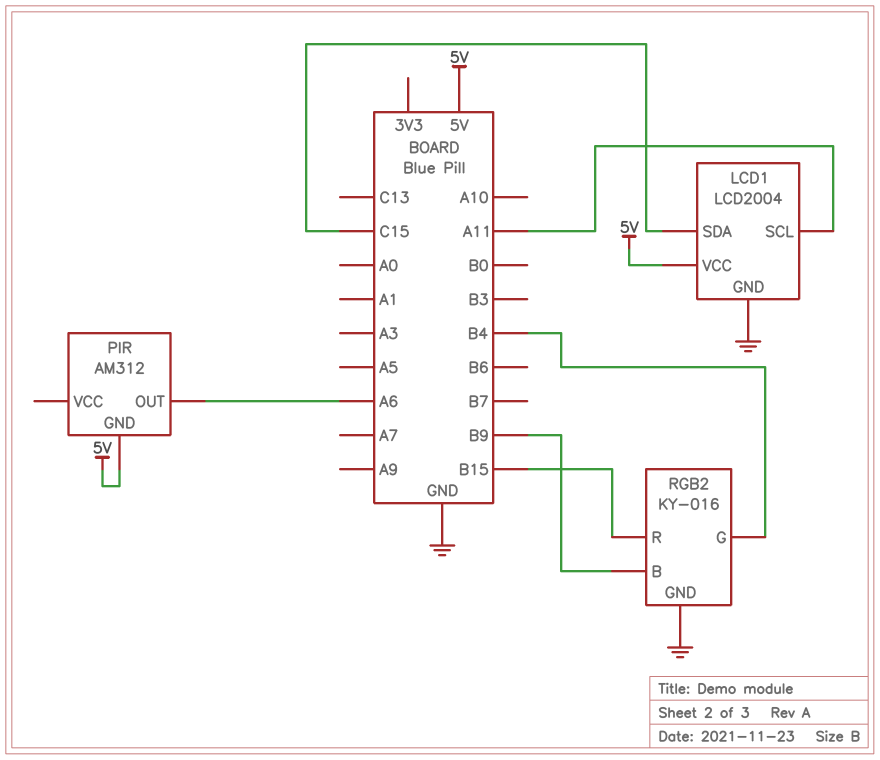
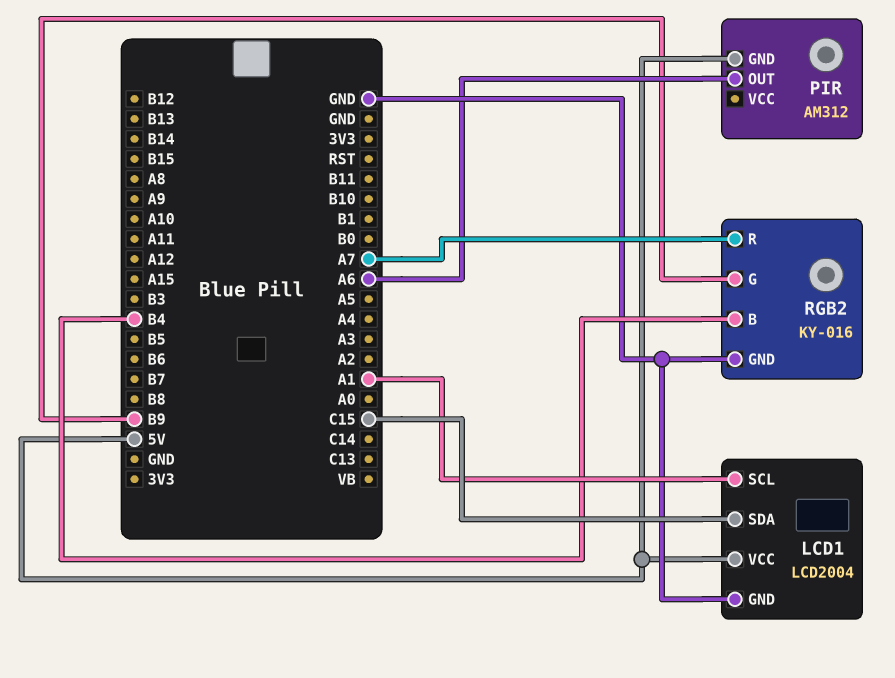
LCD1 pin SCL: A11 -> A1
RGB2 pin B: B9 -> B4
RGB2 pin G: B4 -> B9
RGB2 pin R: B15 -> A7

